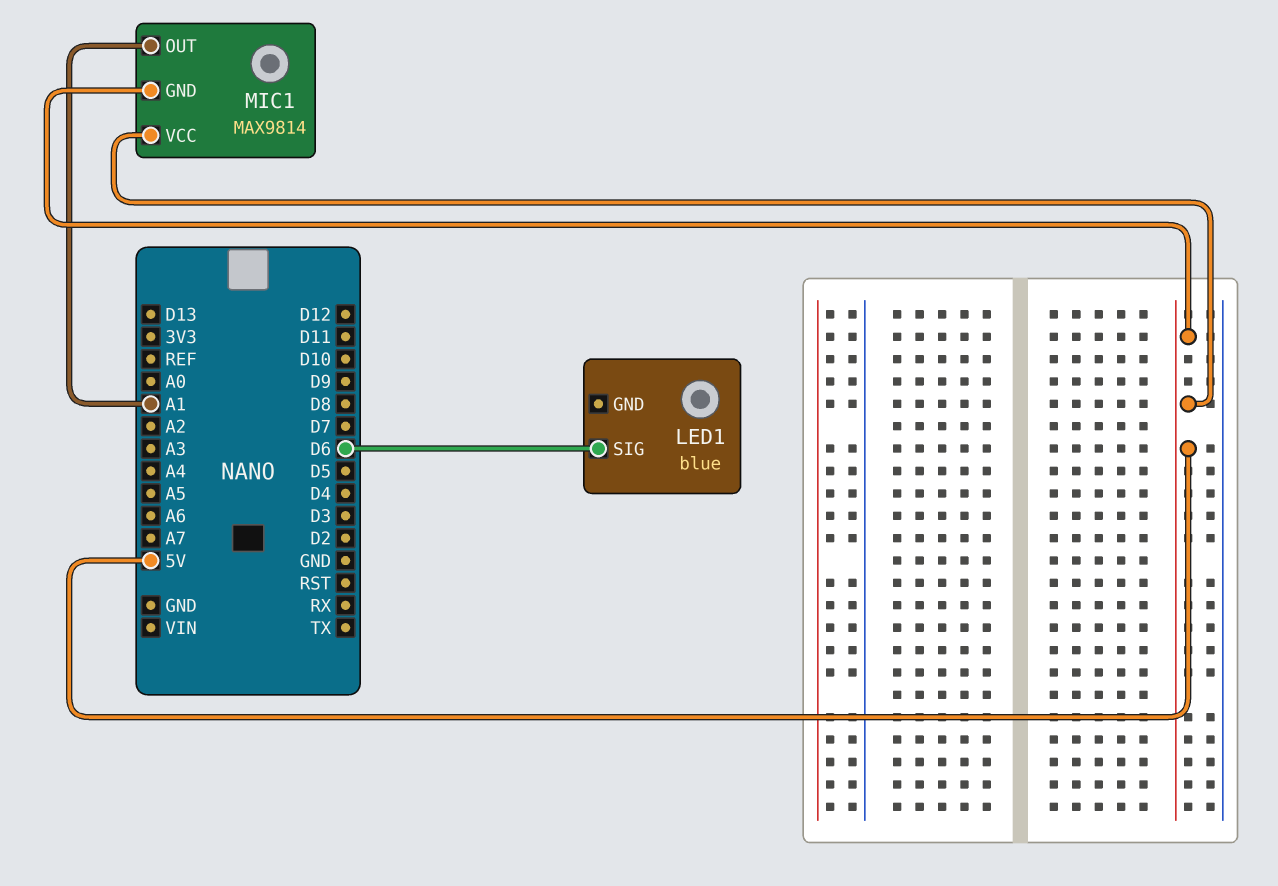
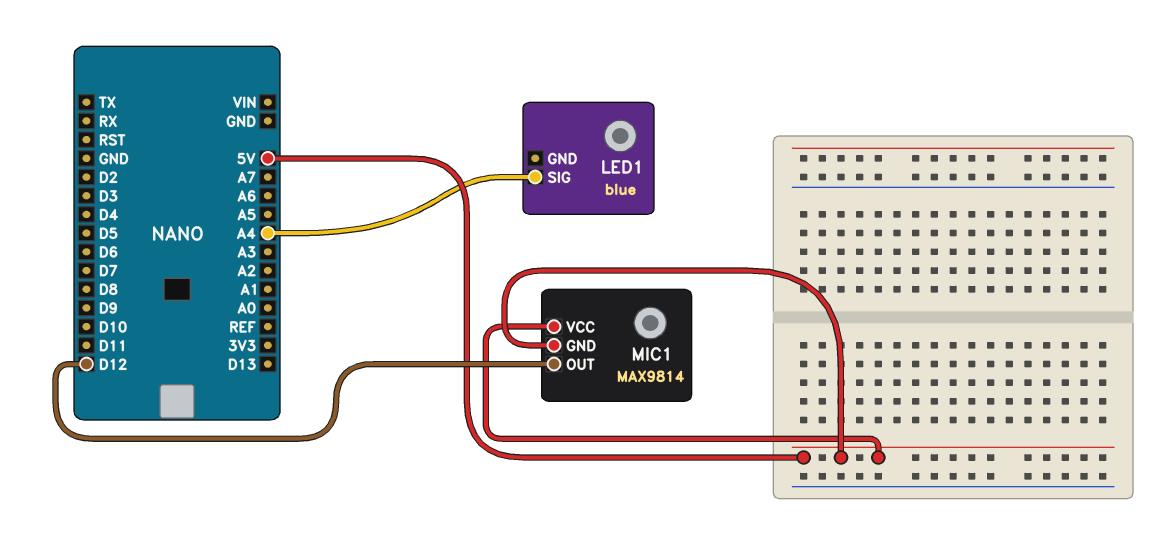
LED1 pin SIG: D6 -> A4
MIC1 pin OUT: A1 -> D12

